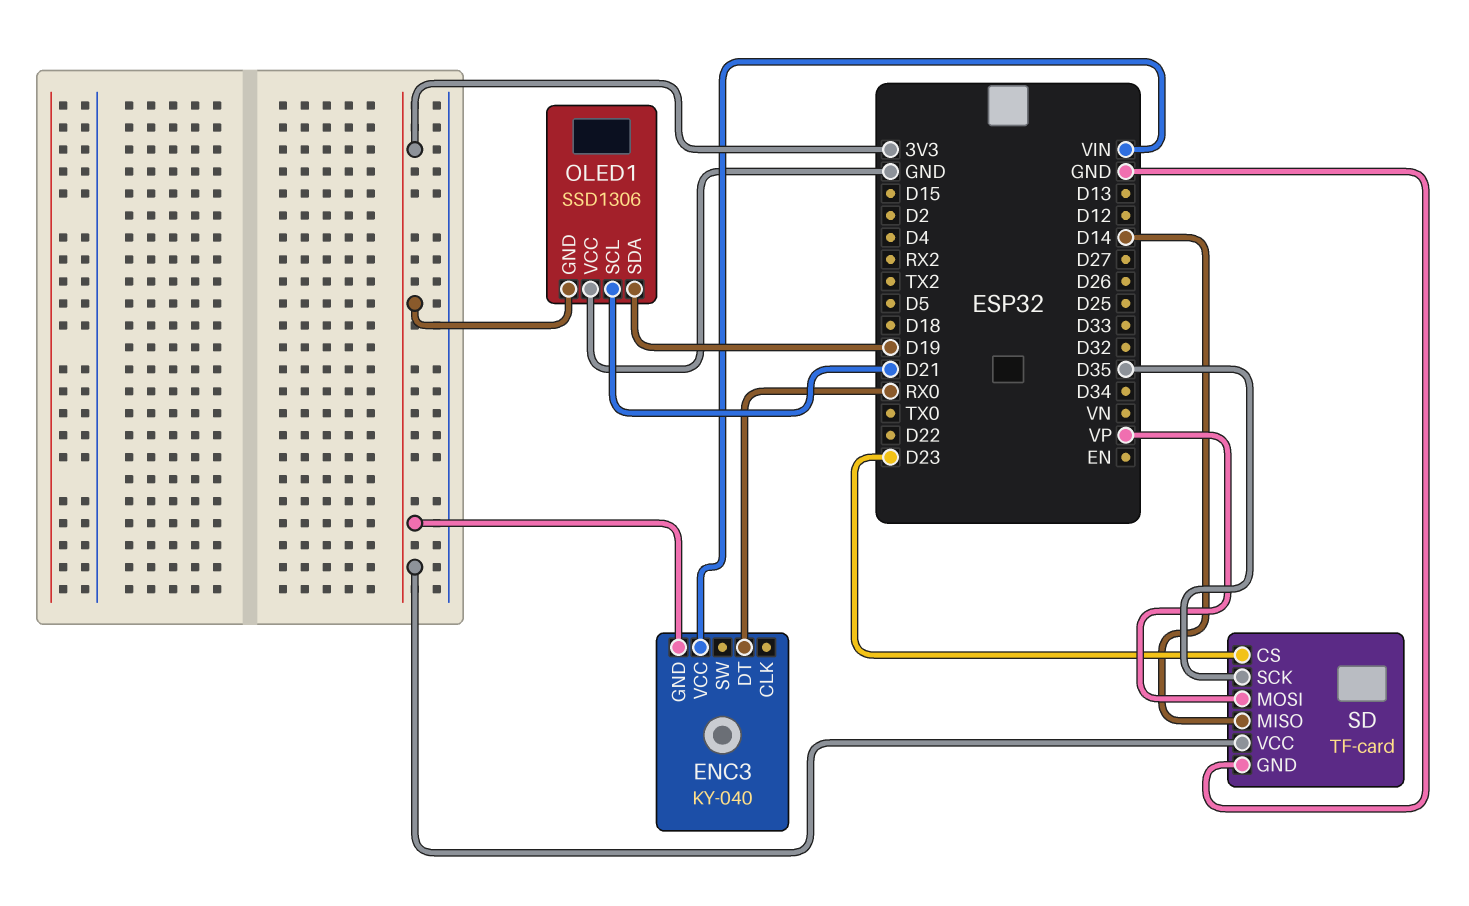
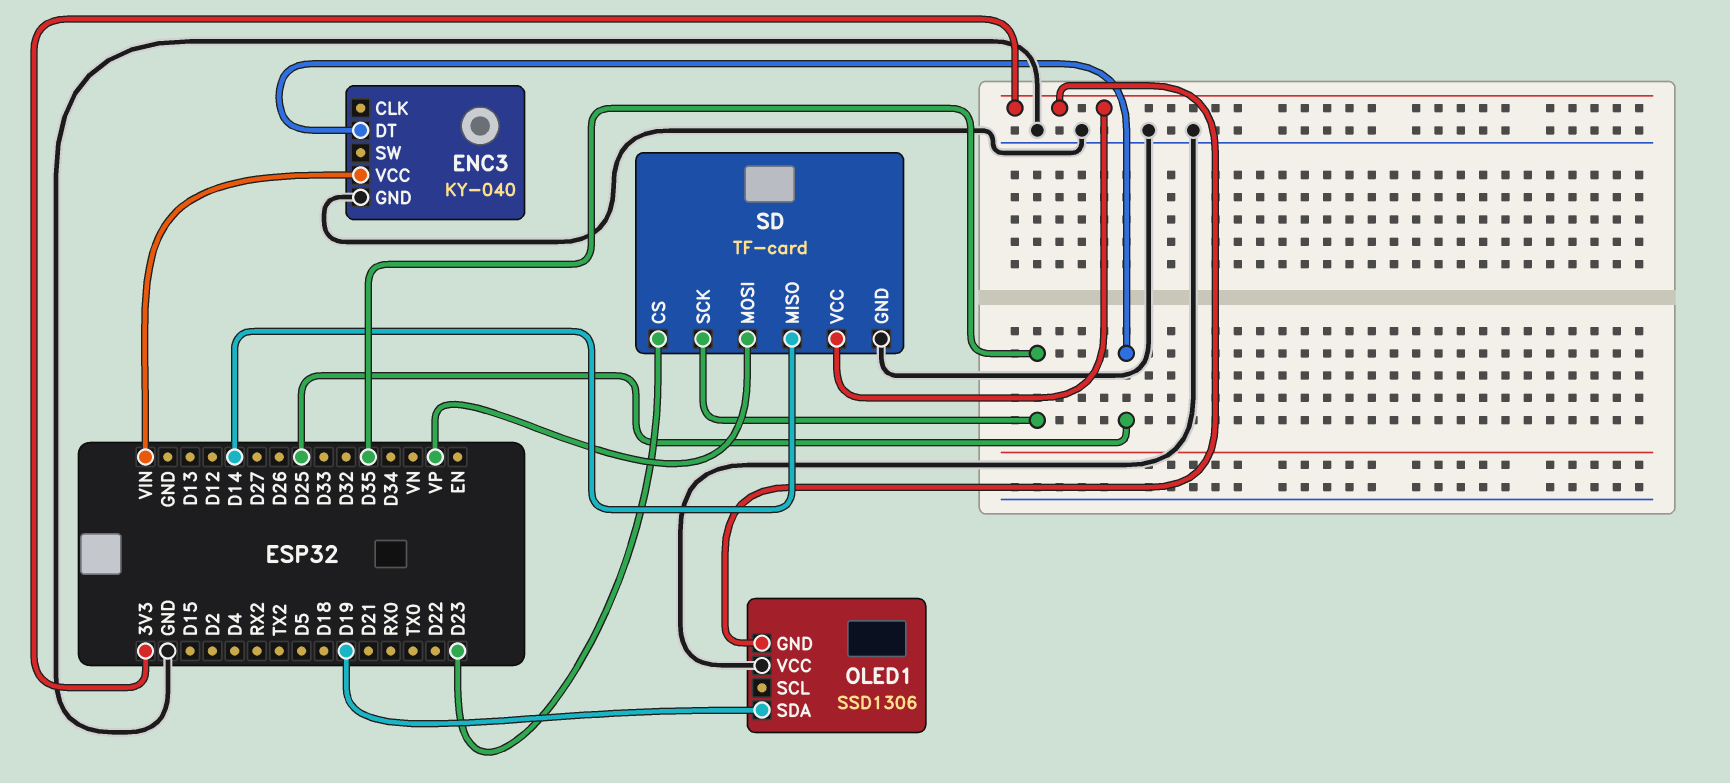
ENC3 pin DT: RX0 -> D25
ENC3 pin GND: 3V3 -> GND
OLED1 pin SCL: D21 -> none

